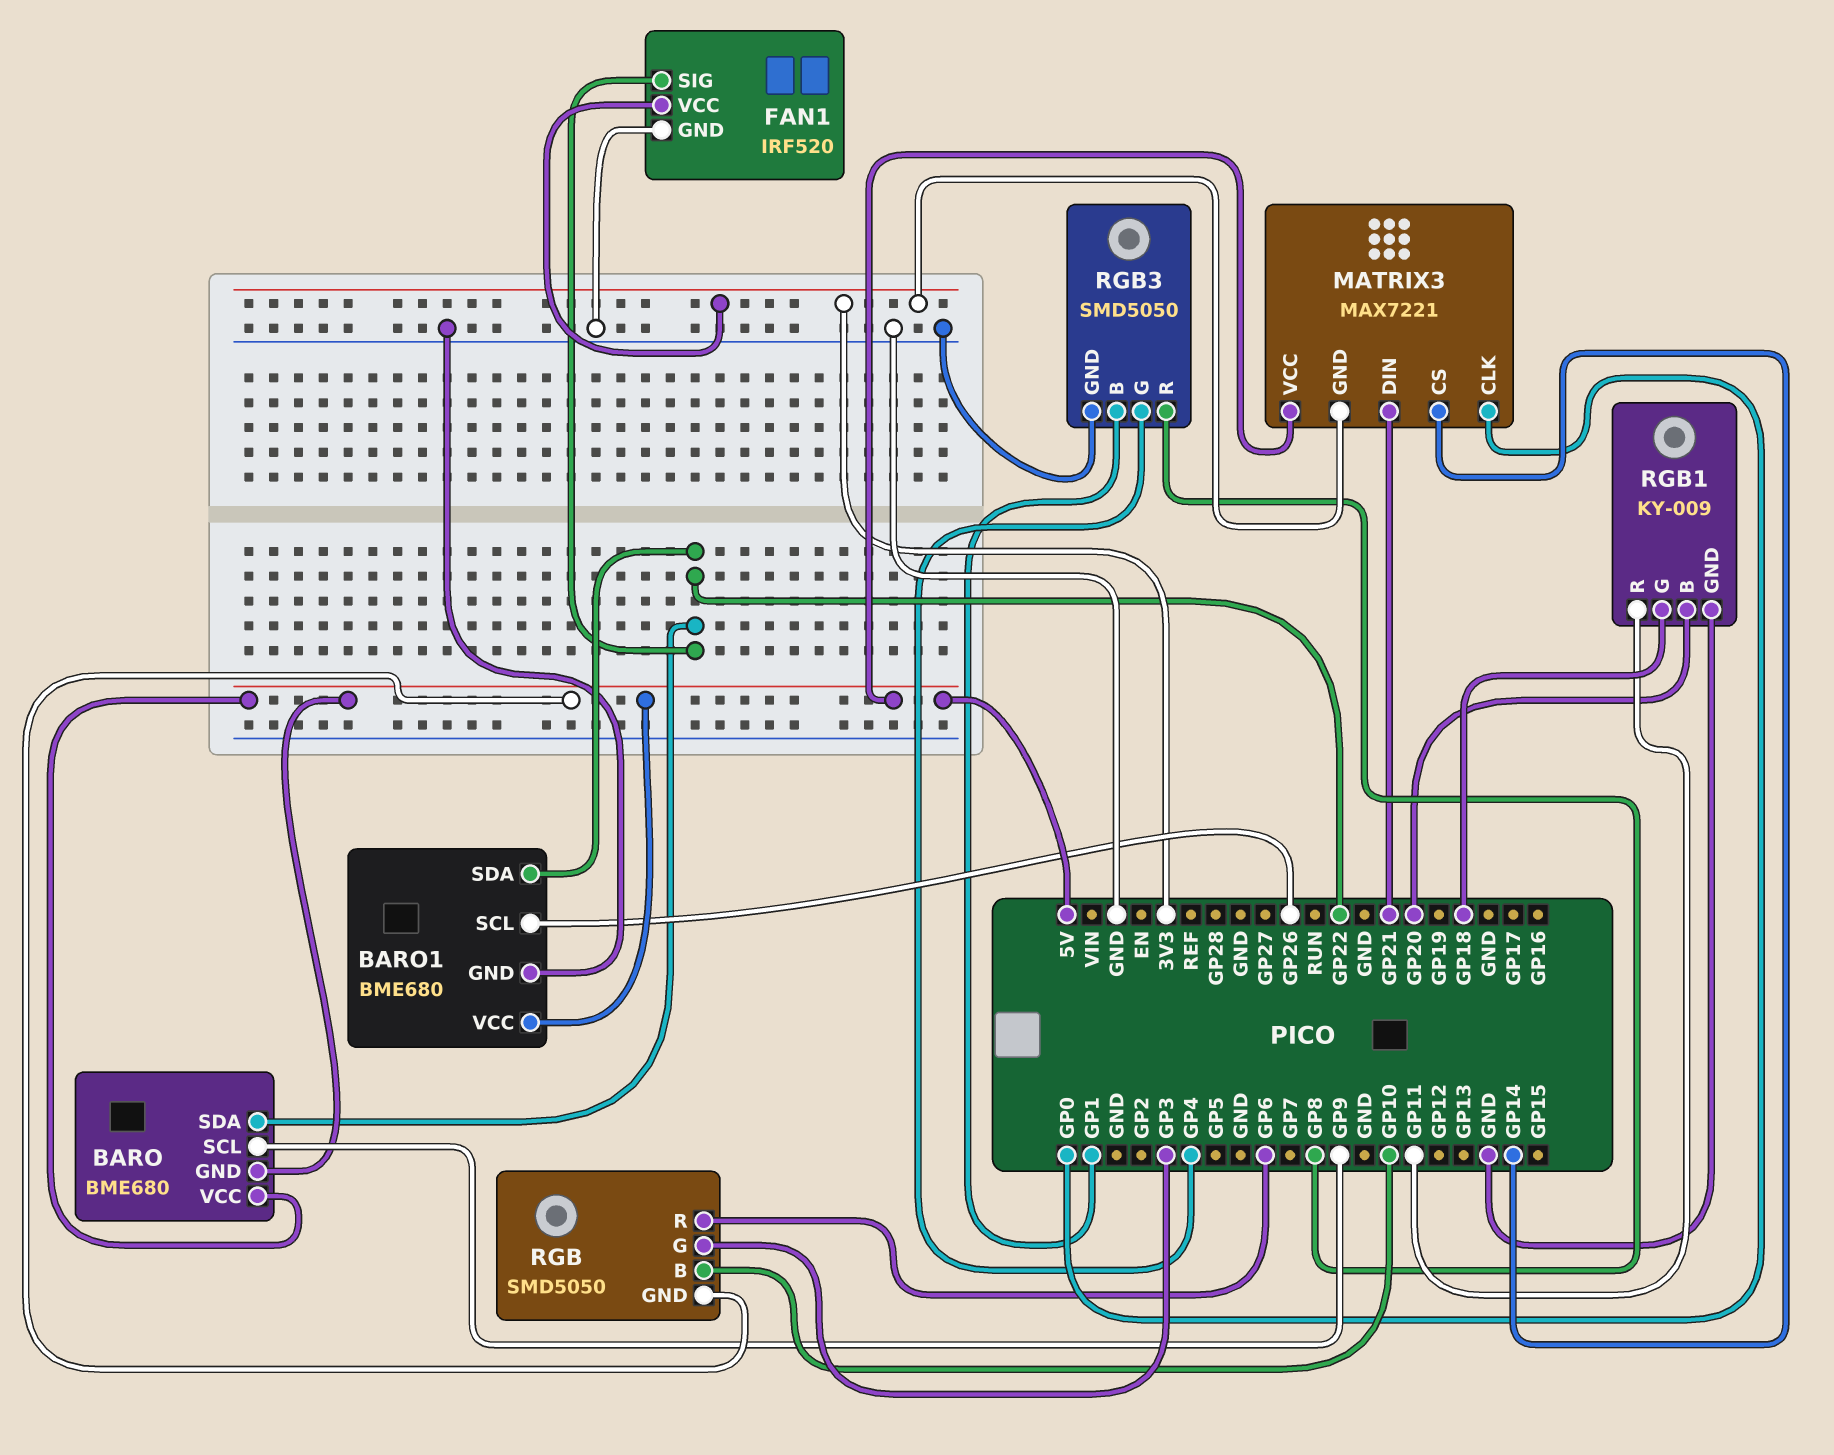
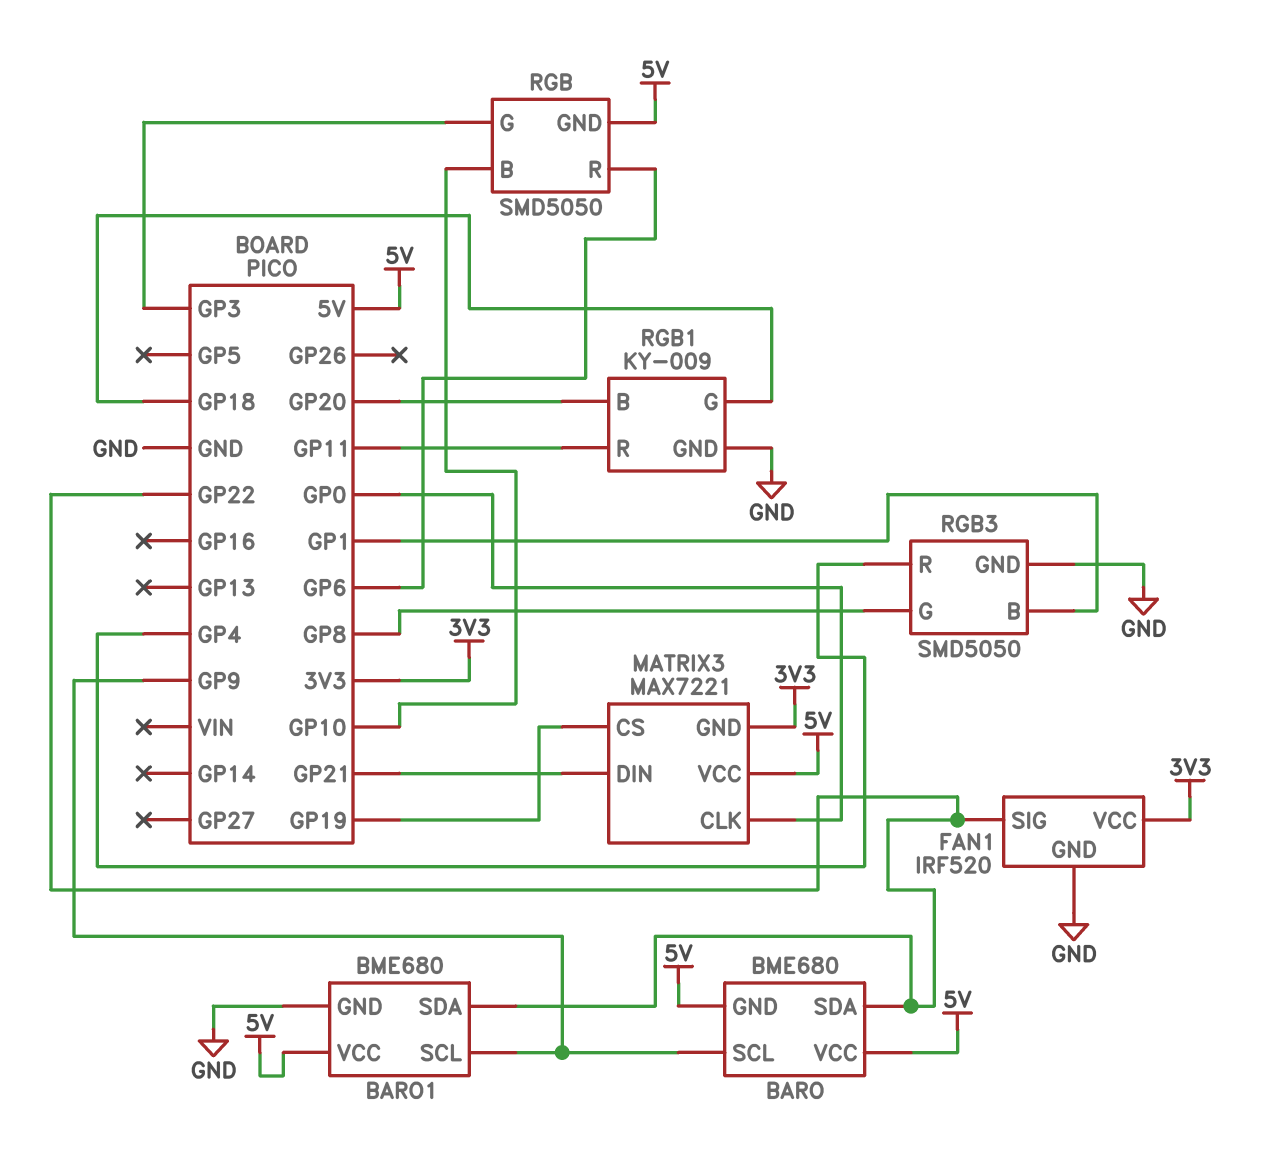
BARO1 pin SCL: GP26 -> GP9
MATRIX3 pin CS: GP14 -> GP19
RGB3 pin G: GP4 -> GP8
RGB3 pin R: GP8 -> GP4

